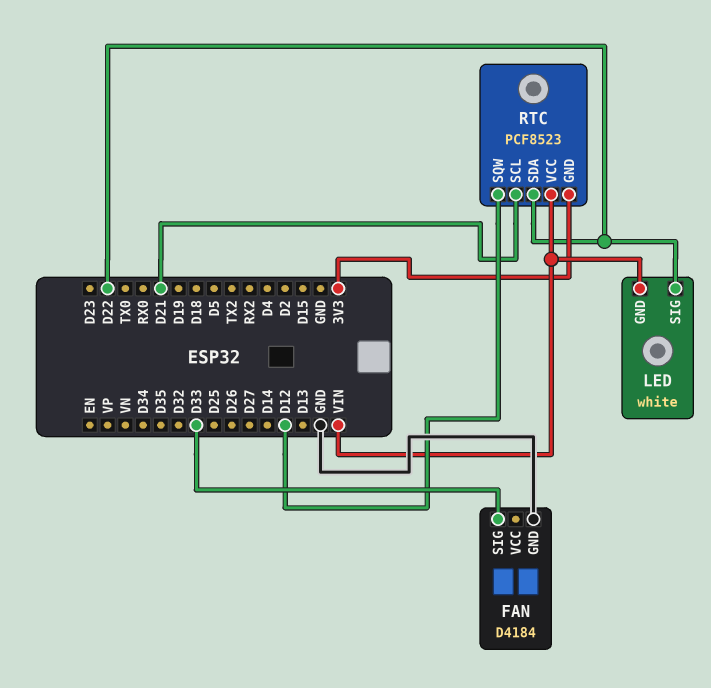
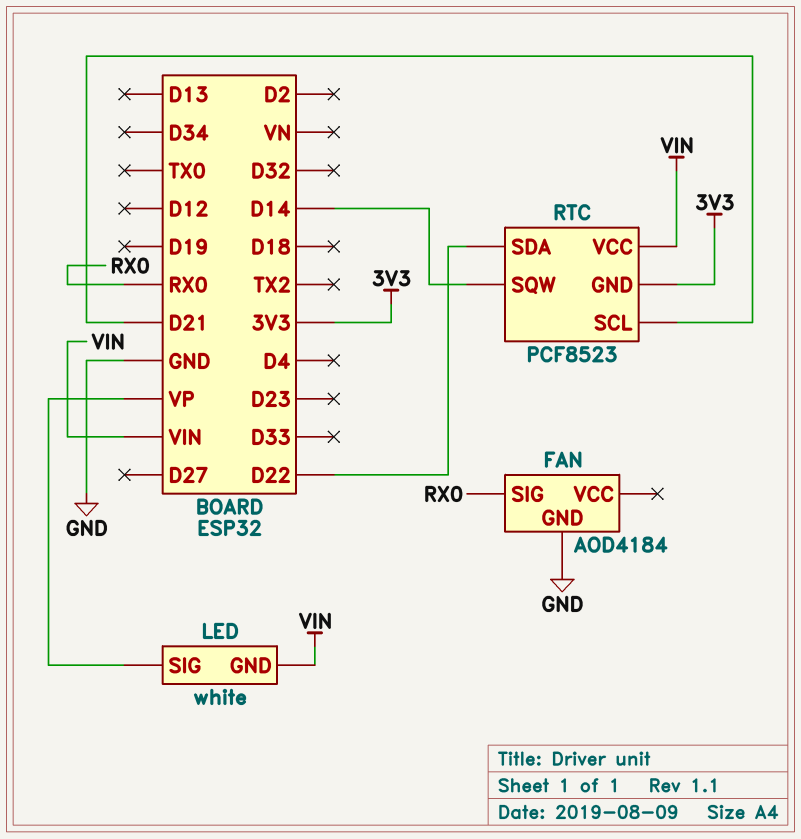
FAN: D4184 -> AOD4184
FAN pin SIG: D33 -> RX0
LED pin SIG: D22 -> VP
RTC pin SQW: D12 -> D14

